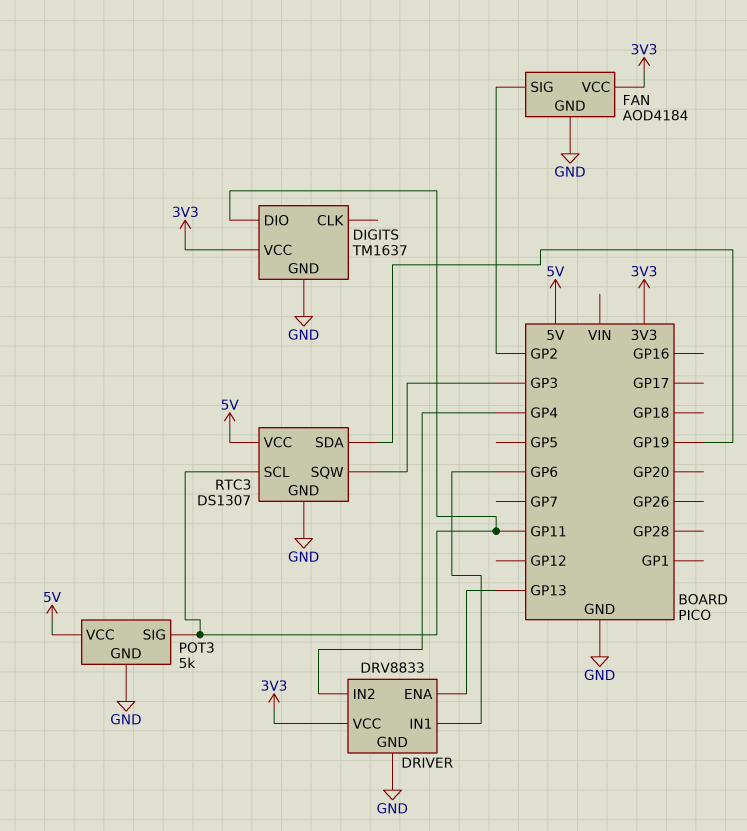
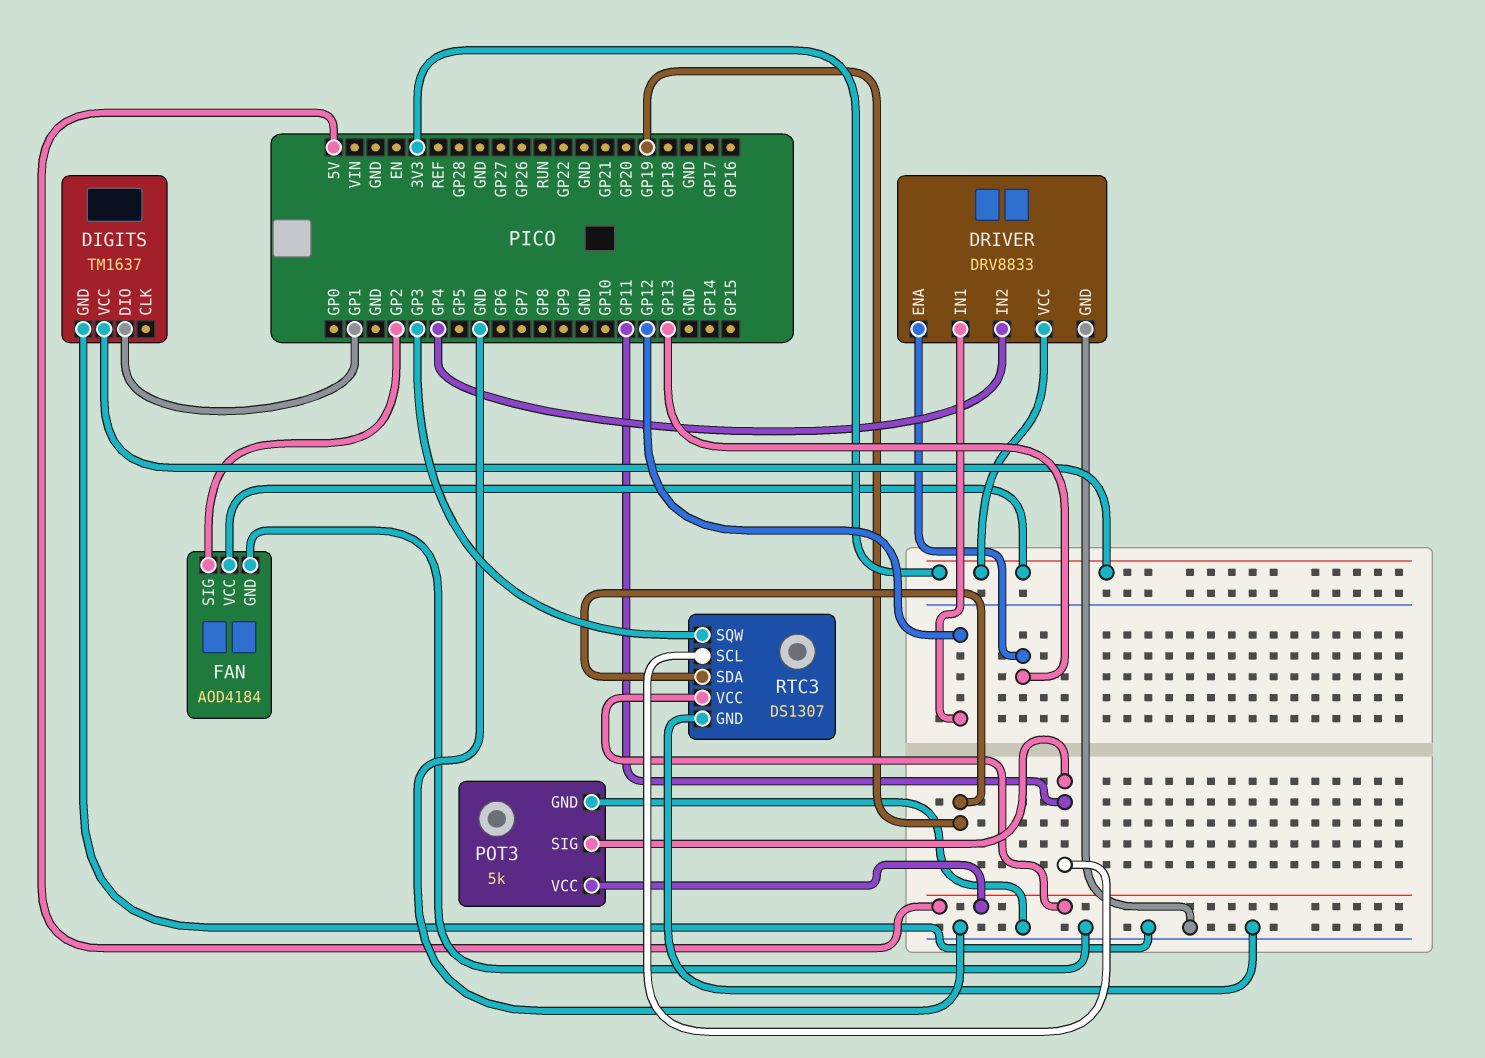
DIGITS pin DIO: GP11 -> GP1
DRIVER pin IN1: GP6 -> GP12

